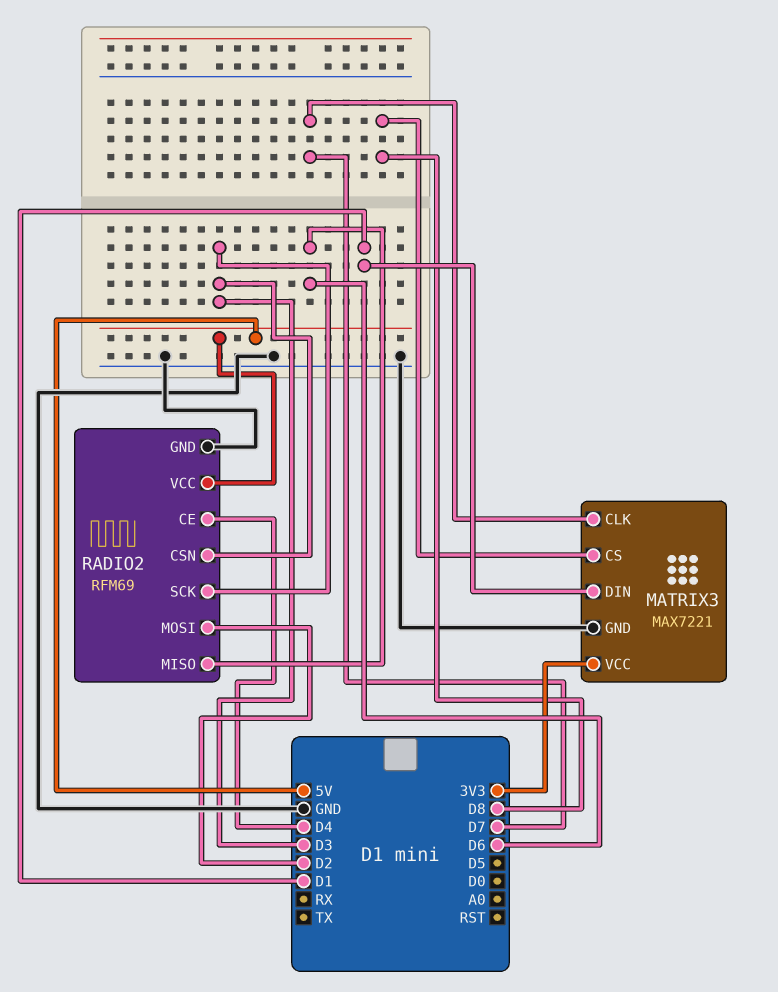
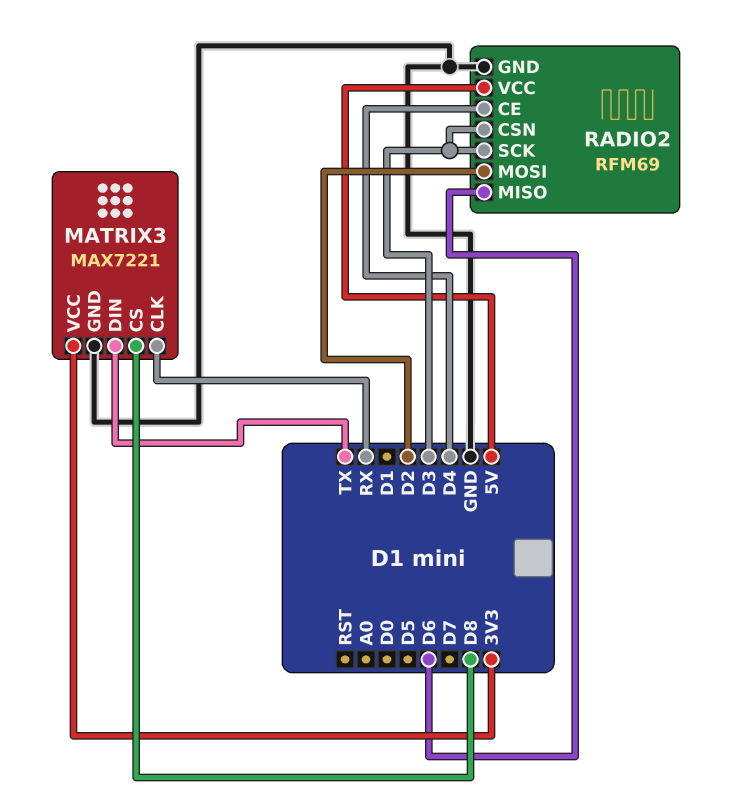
MATRIX3 pin CLK: D7 -> RX
MATRIX3 pin DIN: D1 -> TX

